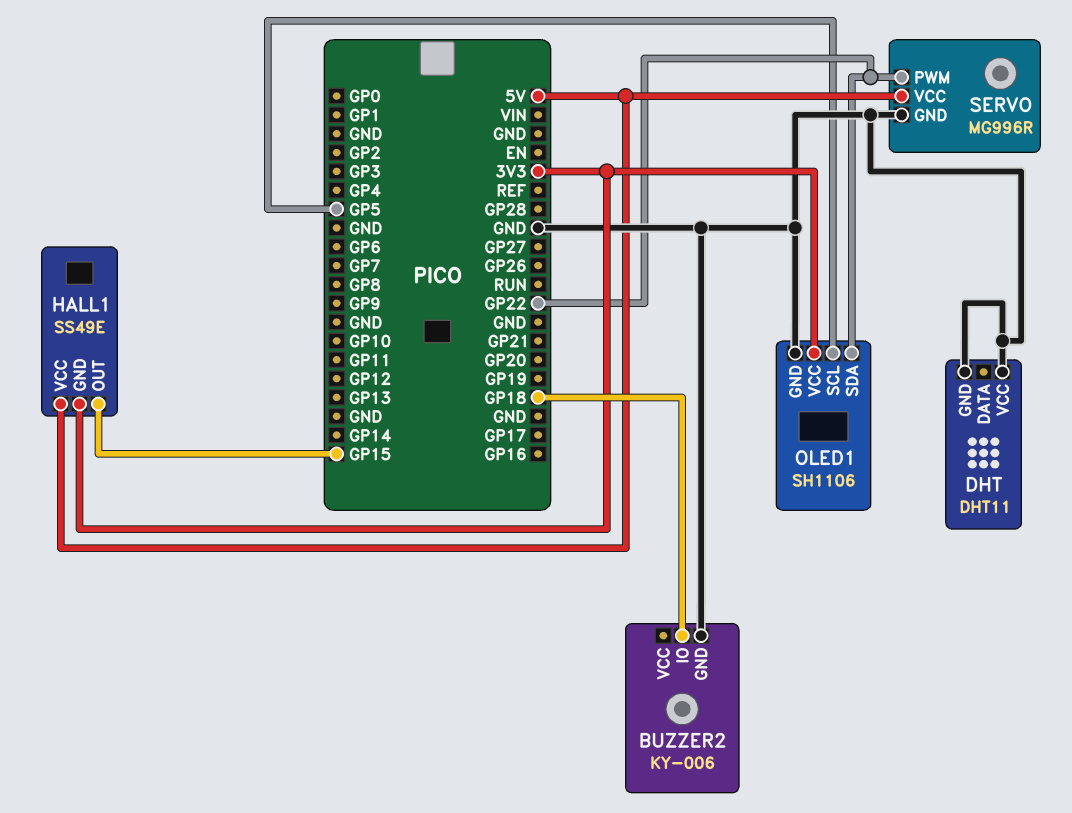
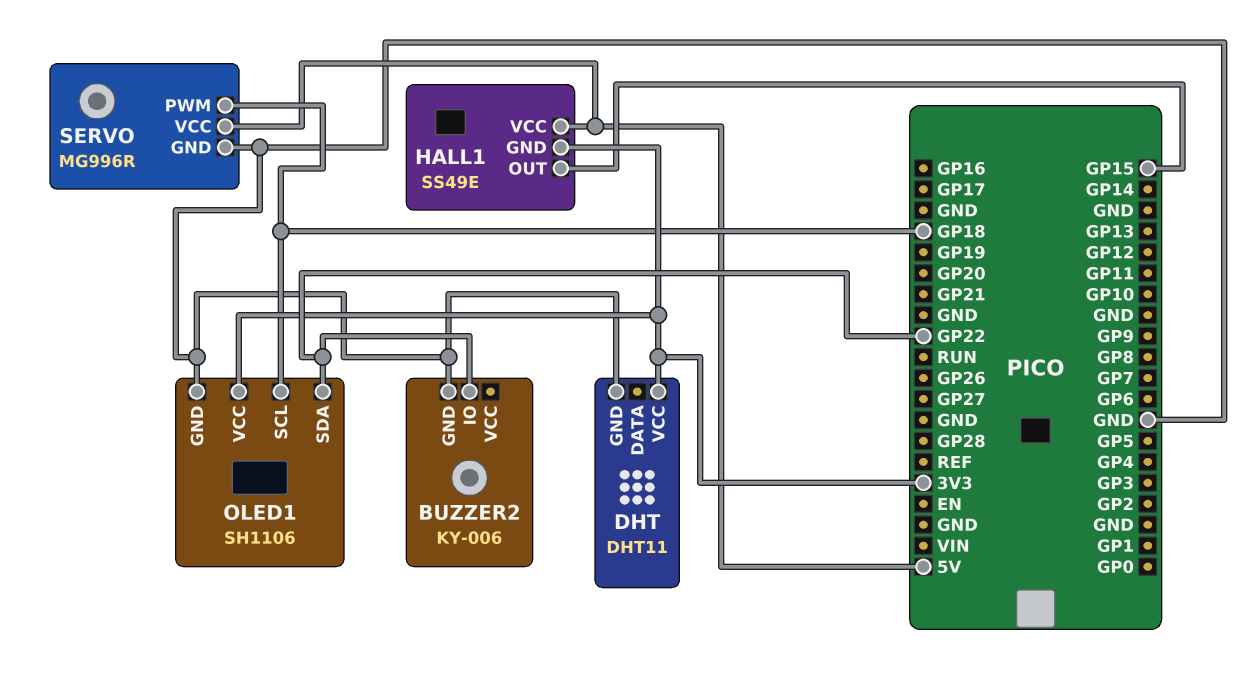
BUZZER2 pin IO: GP18 -> GP22
DHT pin VCC: GND -> 3V3
OLED1 pin SCL: GP5 -> GP18
SERVO pin PWM: GP22 -> GP18

